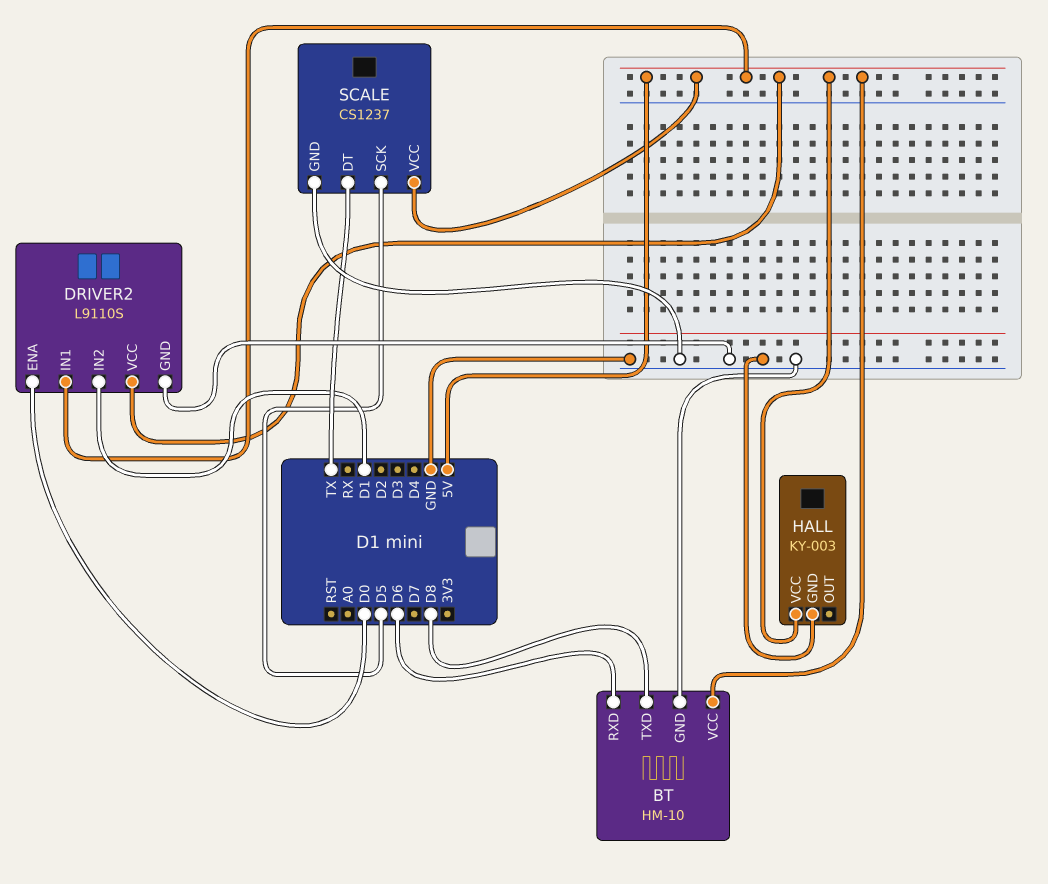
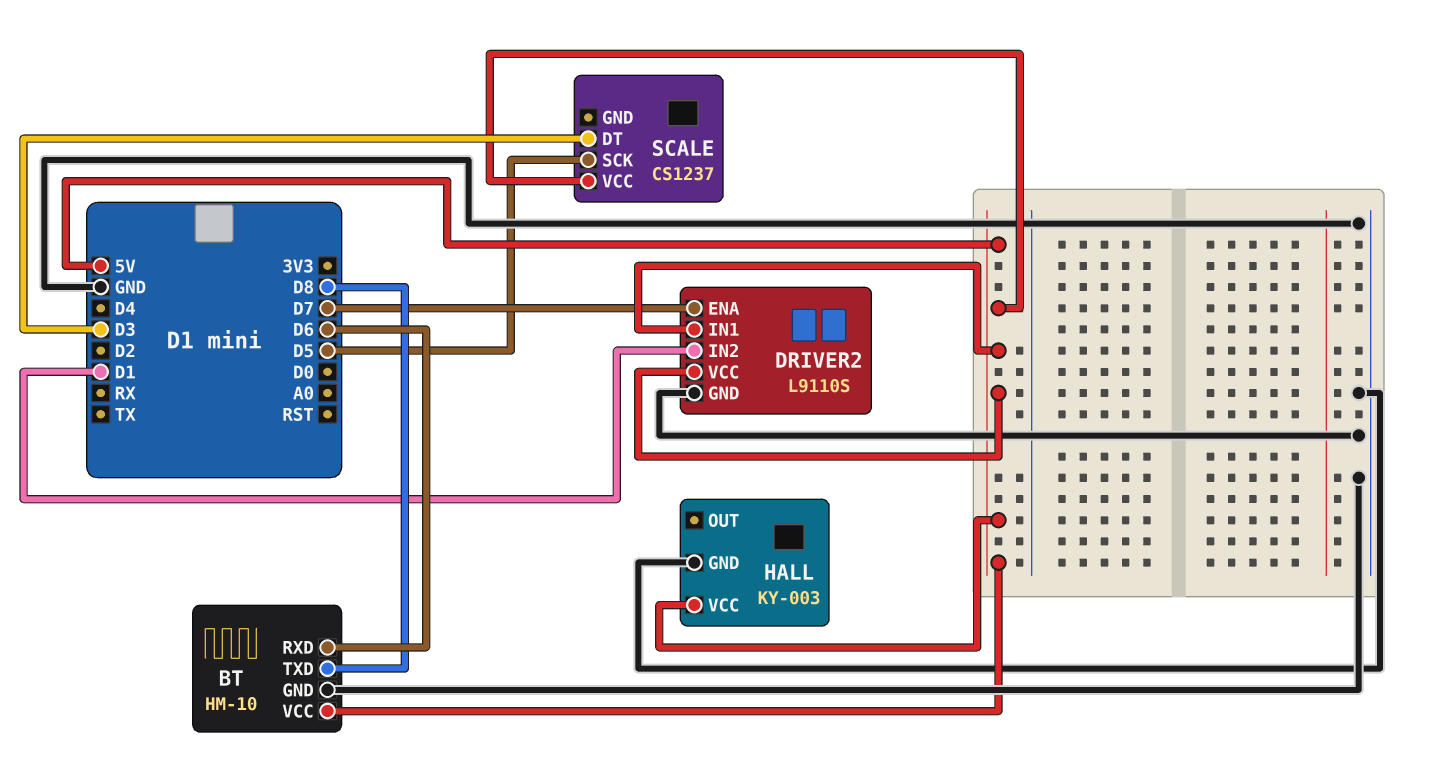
DRIVER2 pin ENA: D0 -> D7
SCALE pin DT: TX -> D3
SCALE pin GND: GND -> none

